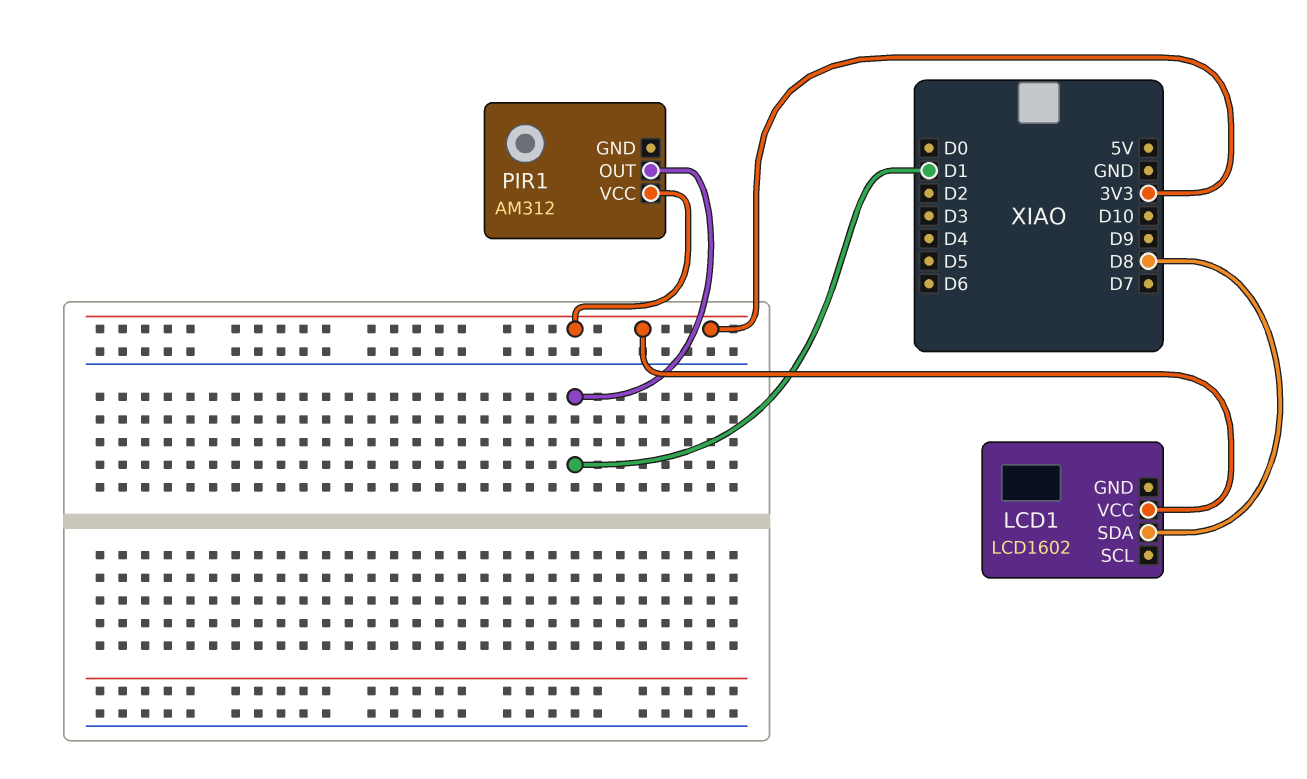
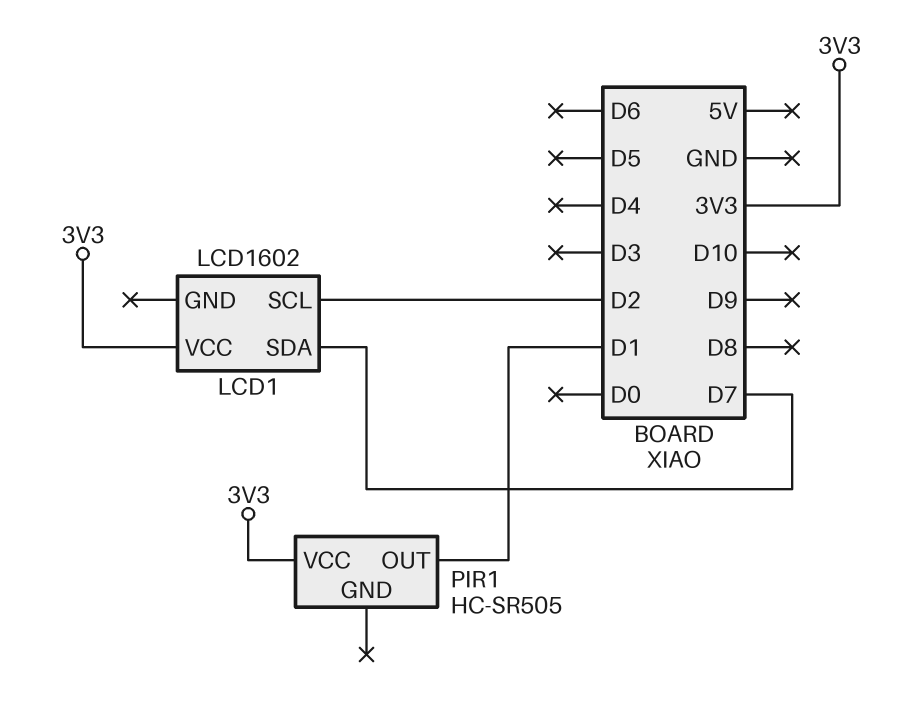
LCD1 pin SCL: none -> D2
LCD1 pin SDA: D8 -> D7
PIR1: AM312 -> HC-SR505

